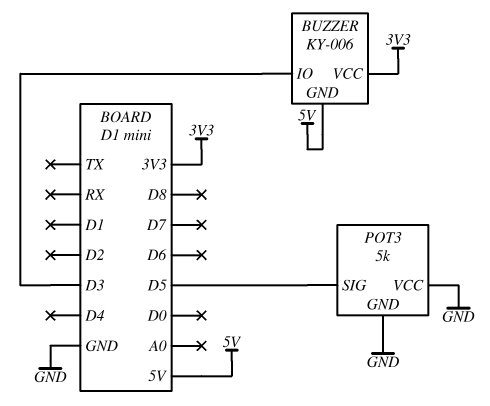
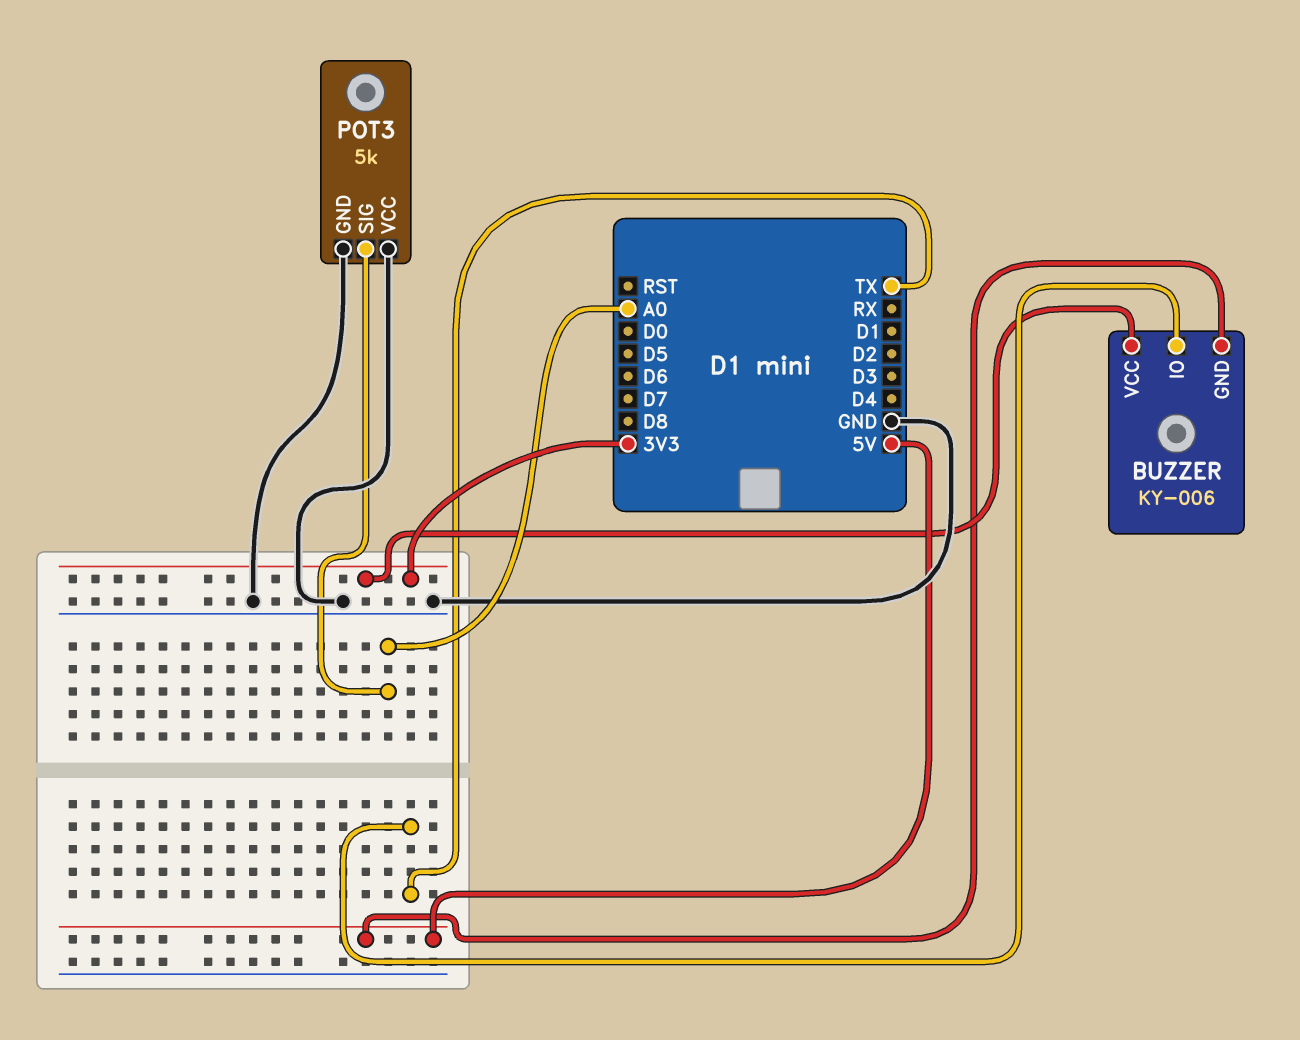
BUZZER pin IO: D3 -> TX
POT3 pin SIG: D5 -> A0

